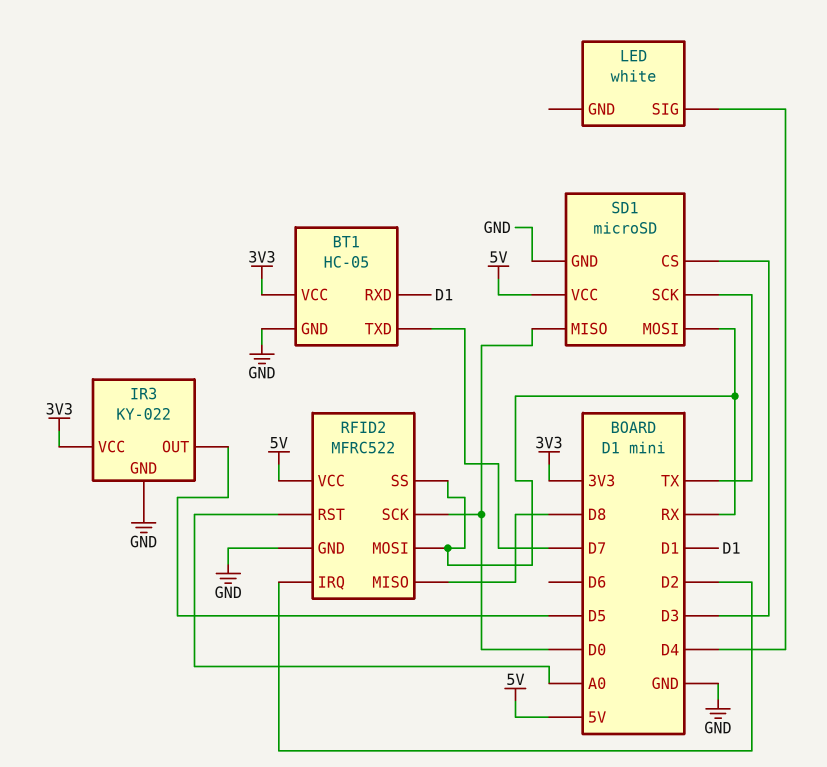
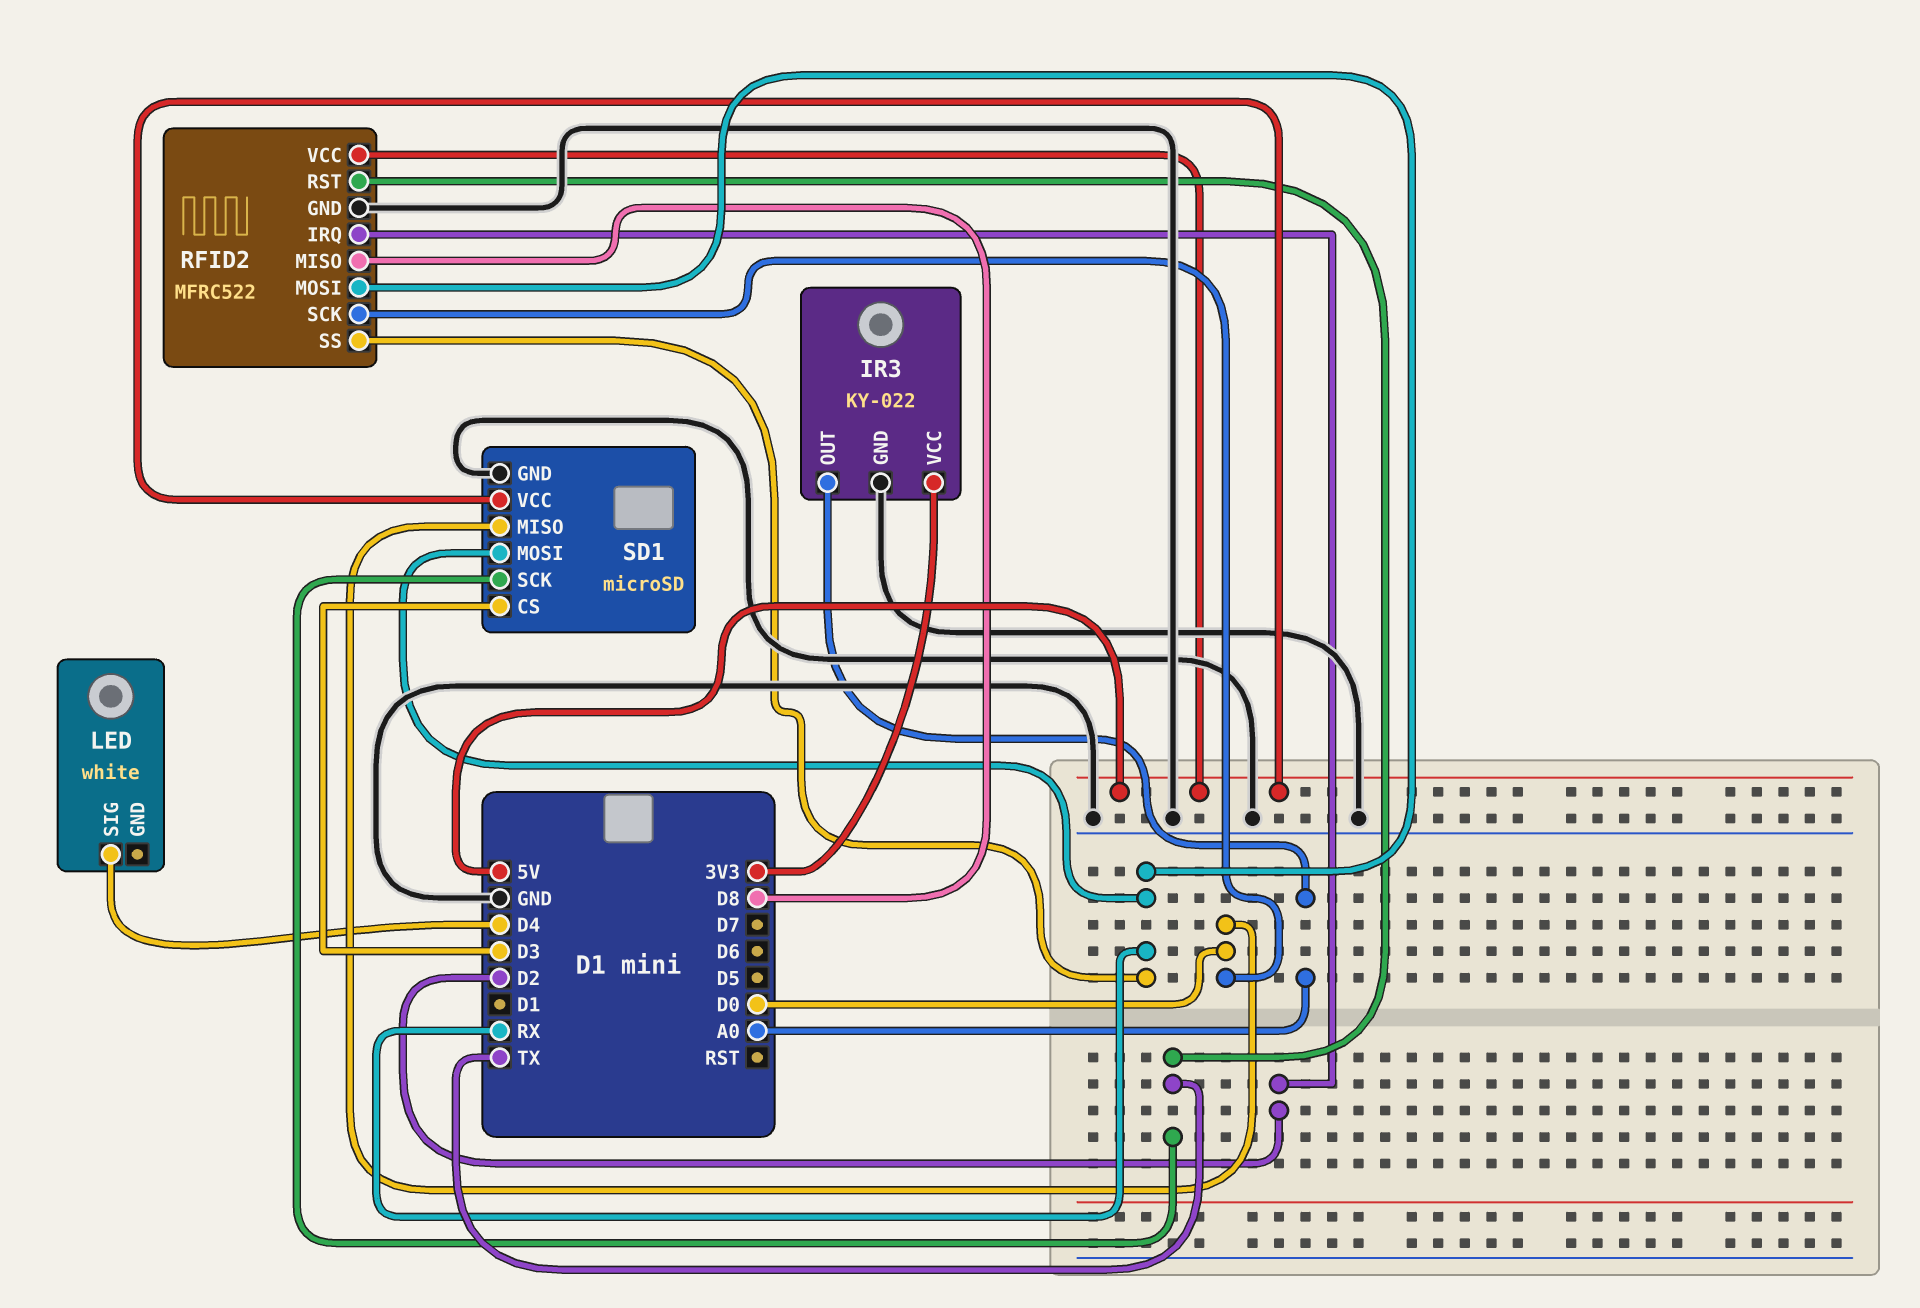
BT1: HC-05 -> none
BT1 pin GND: GND -> none
BT1 pin RXD: D1 -> none
BT1 pin TXD: D7 -> none
BT1 pin VCC: 3V3 -> none
IR3 pin OUT: D5 -> A0
RFID2 pin RST: A0 -> TX

